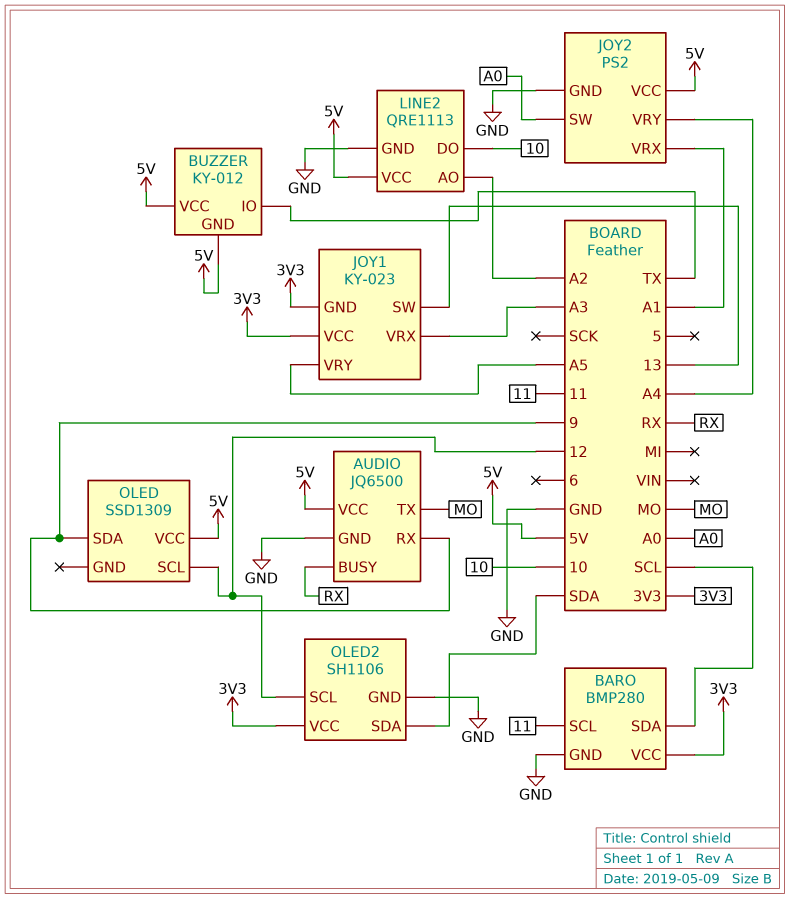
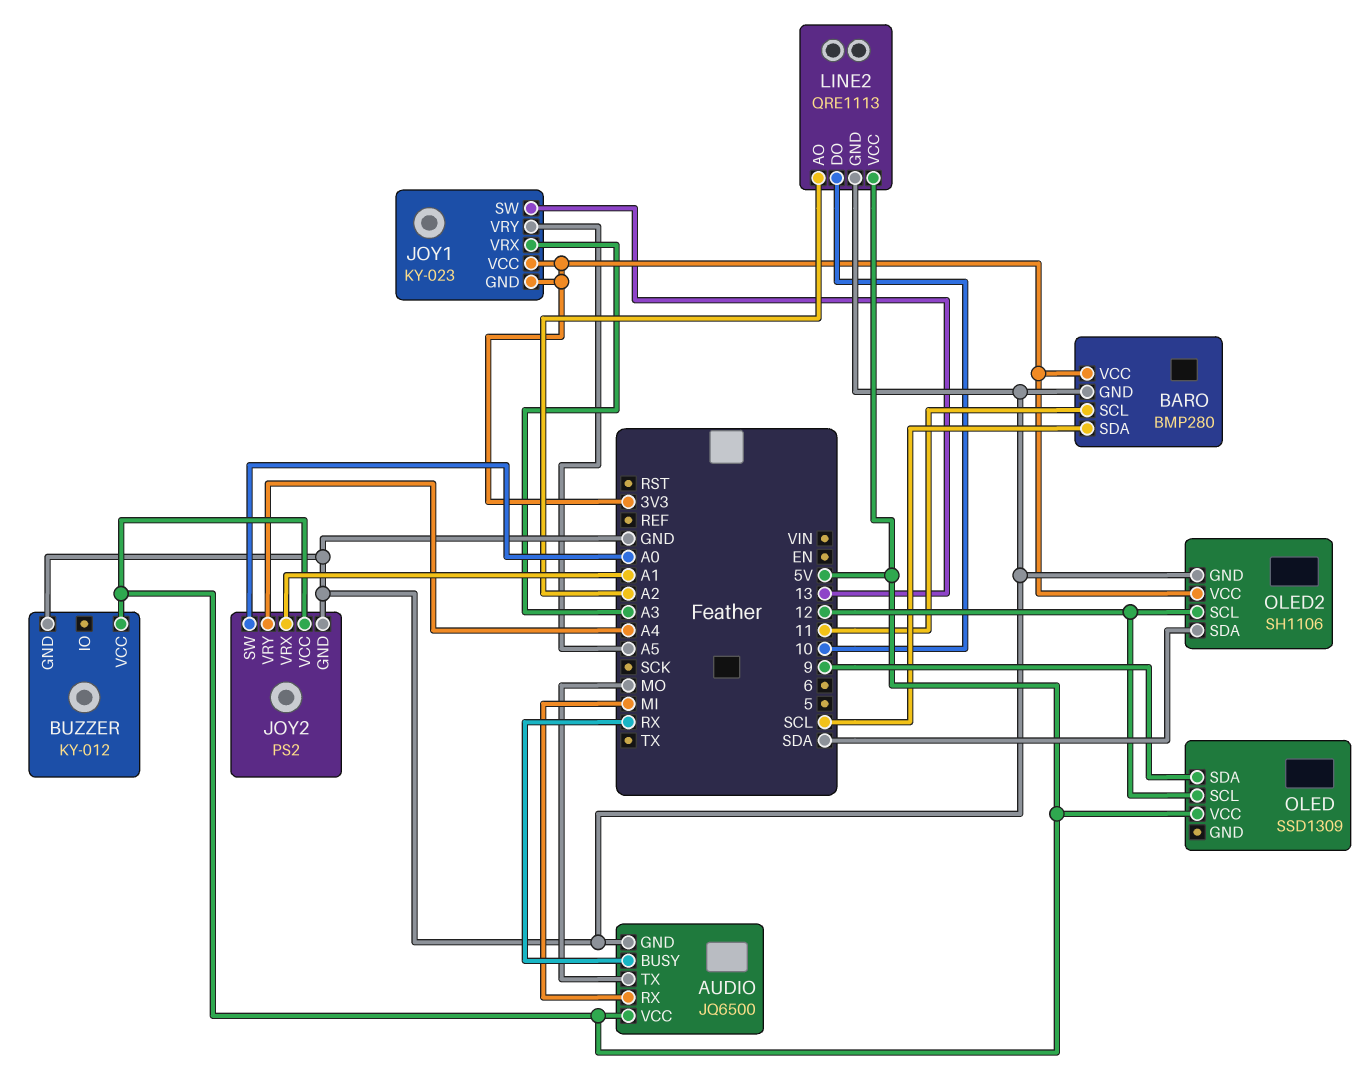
AUDIO pin RX: 9 -> MI
BUZZER pin GND: 5V -> GND
BUZZER pin IO: TX -> none

